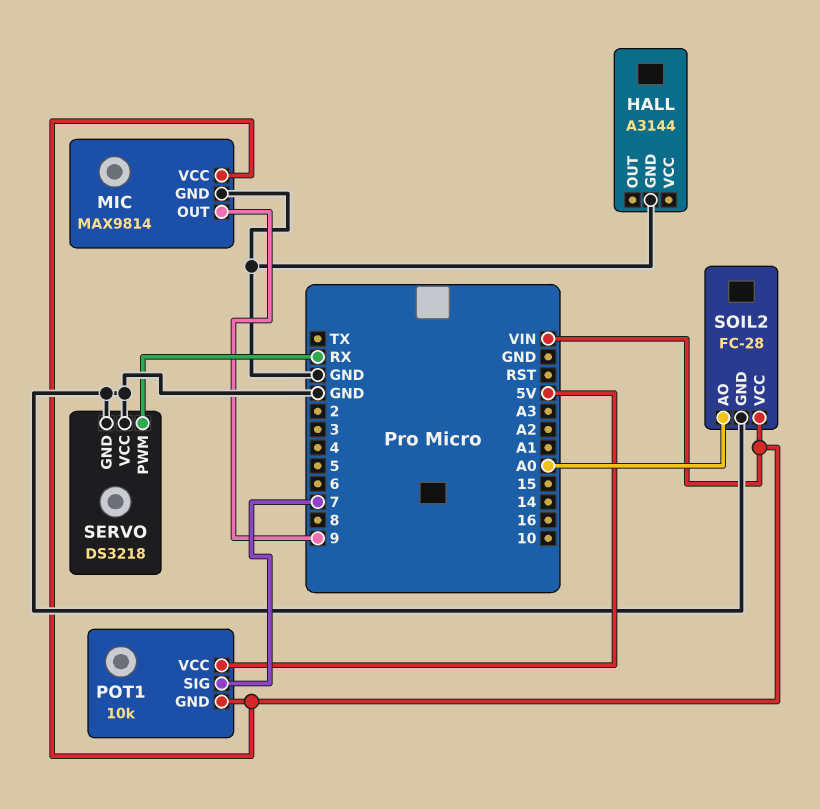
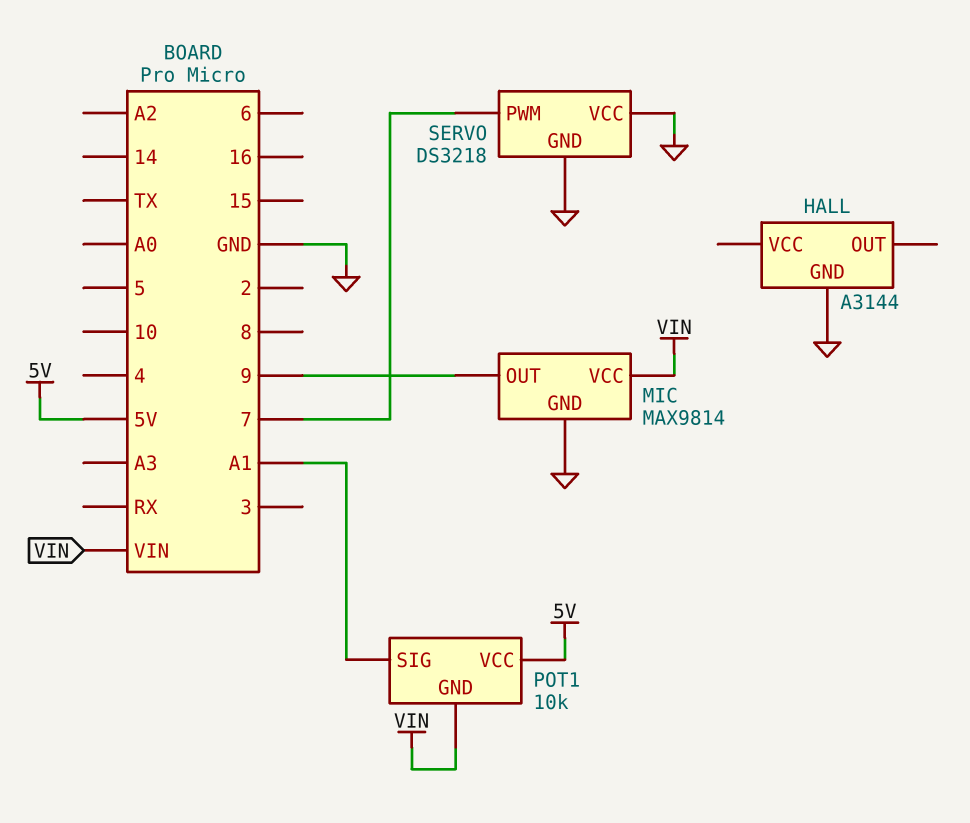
POT1 pin SIG: 7 -> A1
SERVO pin PWM: RX -> 7
SOIL2: FC-28 -> none
SOIL2 pin AO: A0 -> none
SOIL2 pin GND: GND -> none
SOIL2 pin VCC: VIN -> none

